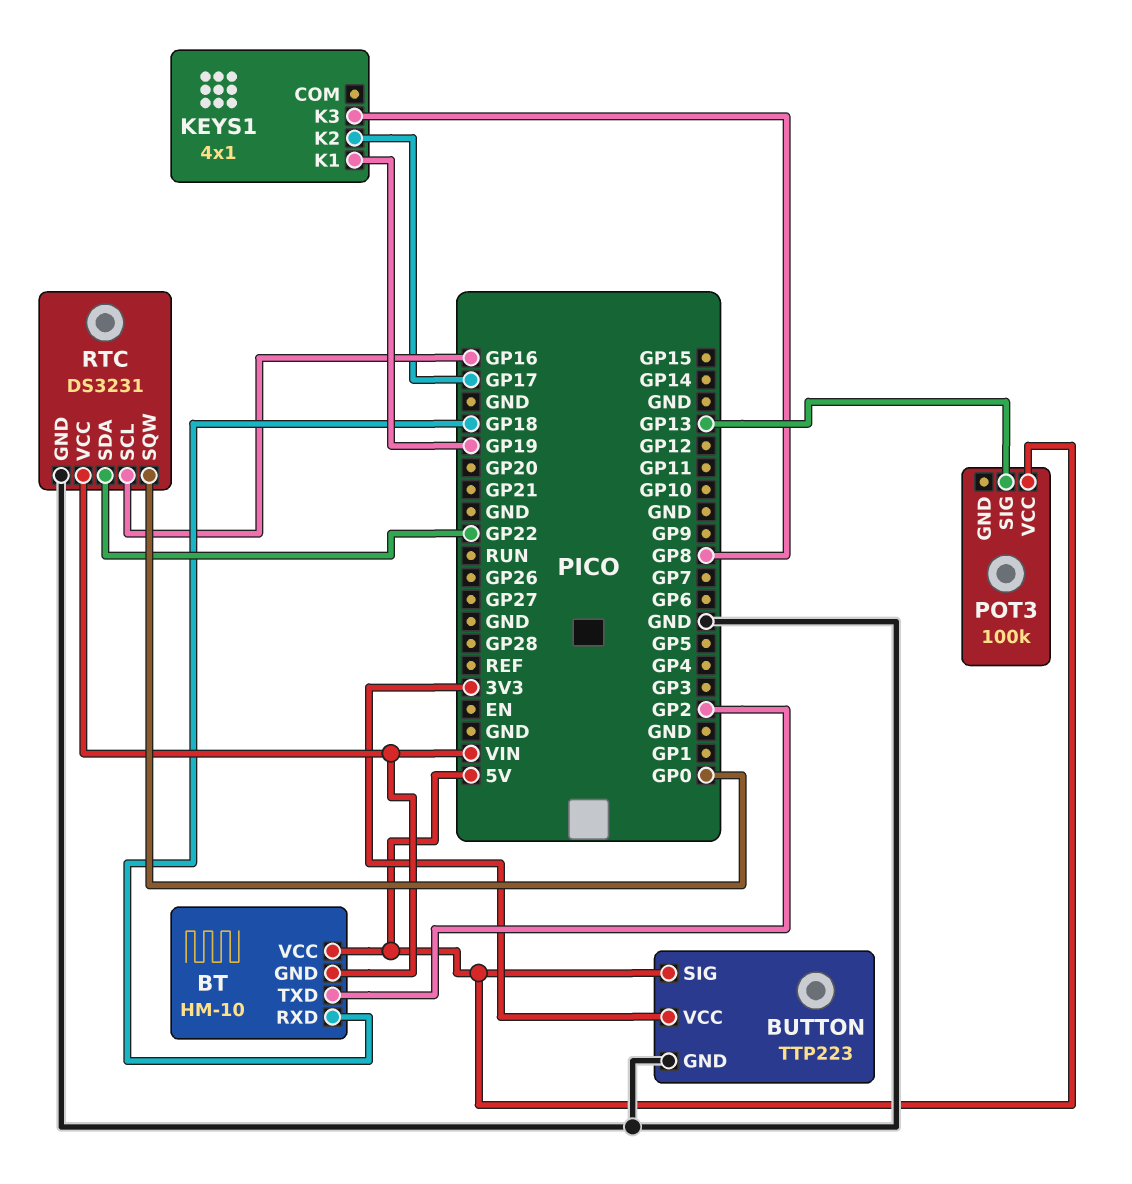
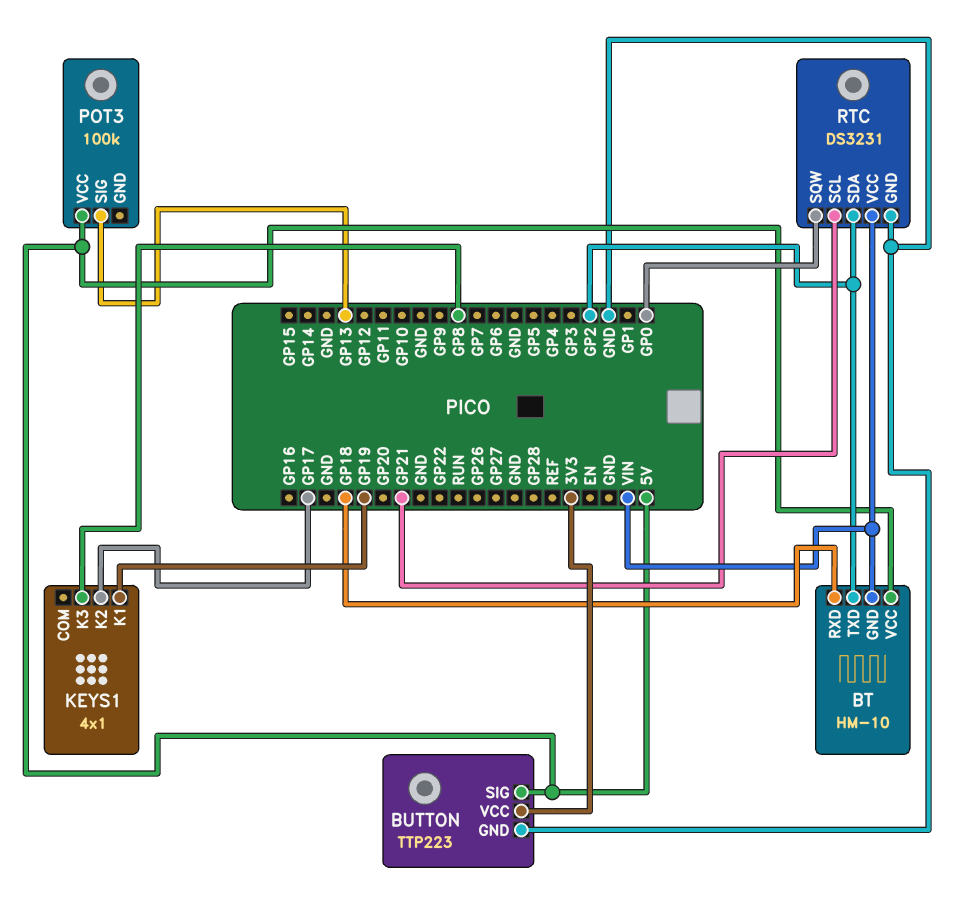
RTC pin SCL: GP16 -> GP21
RTC pin SDA: GP22 -> GP2

